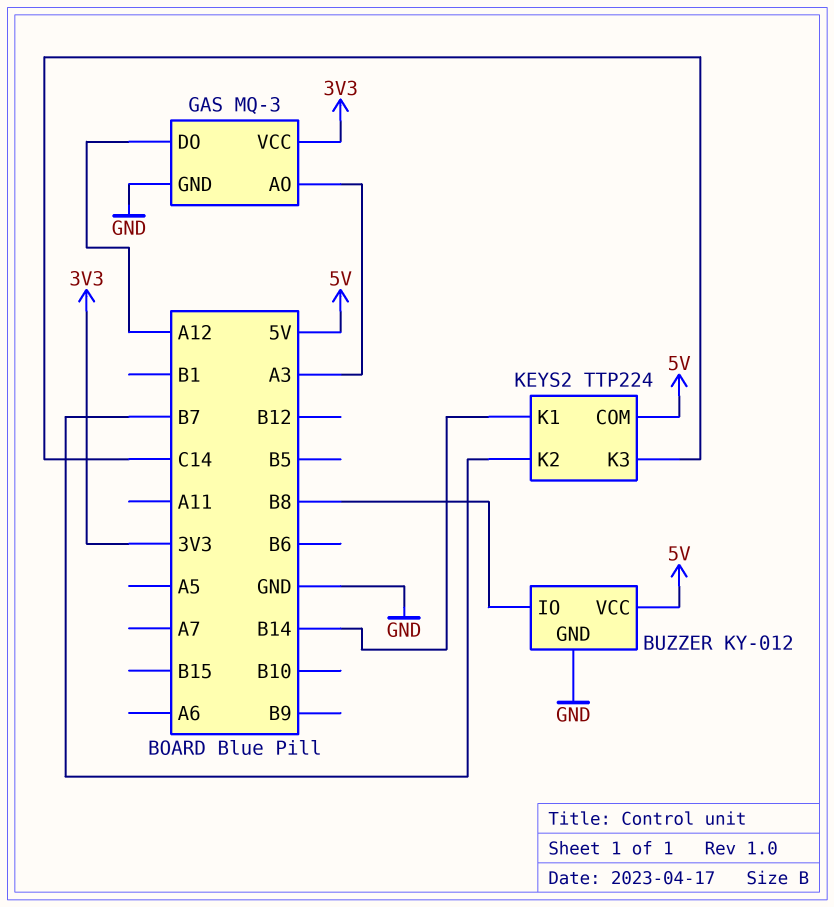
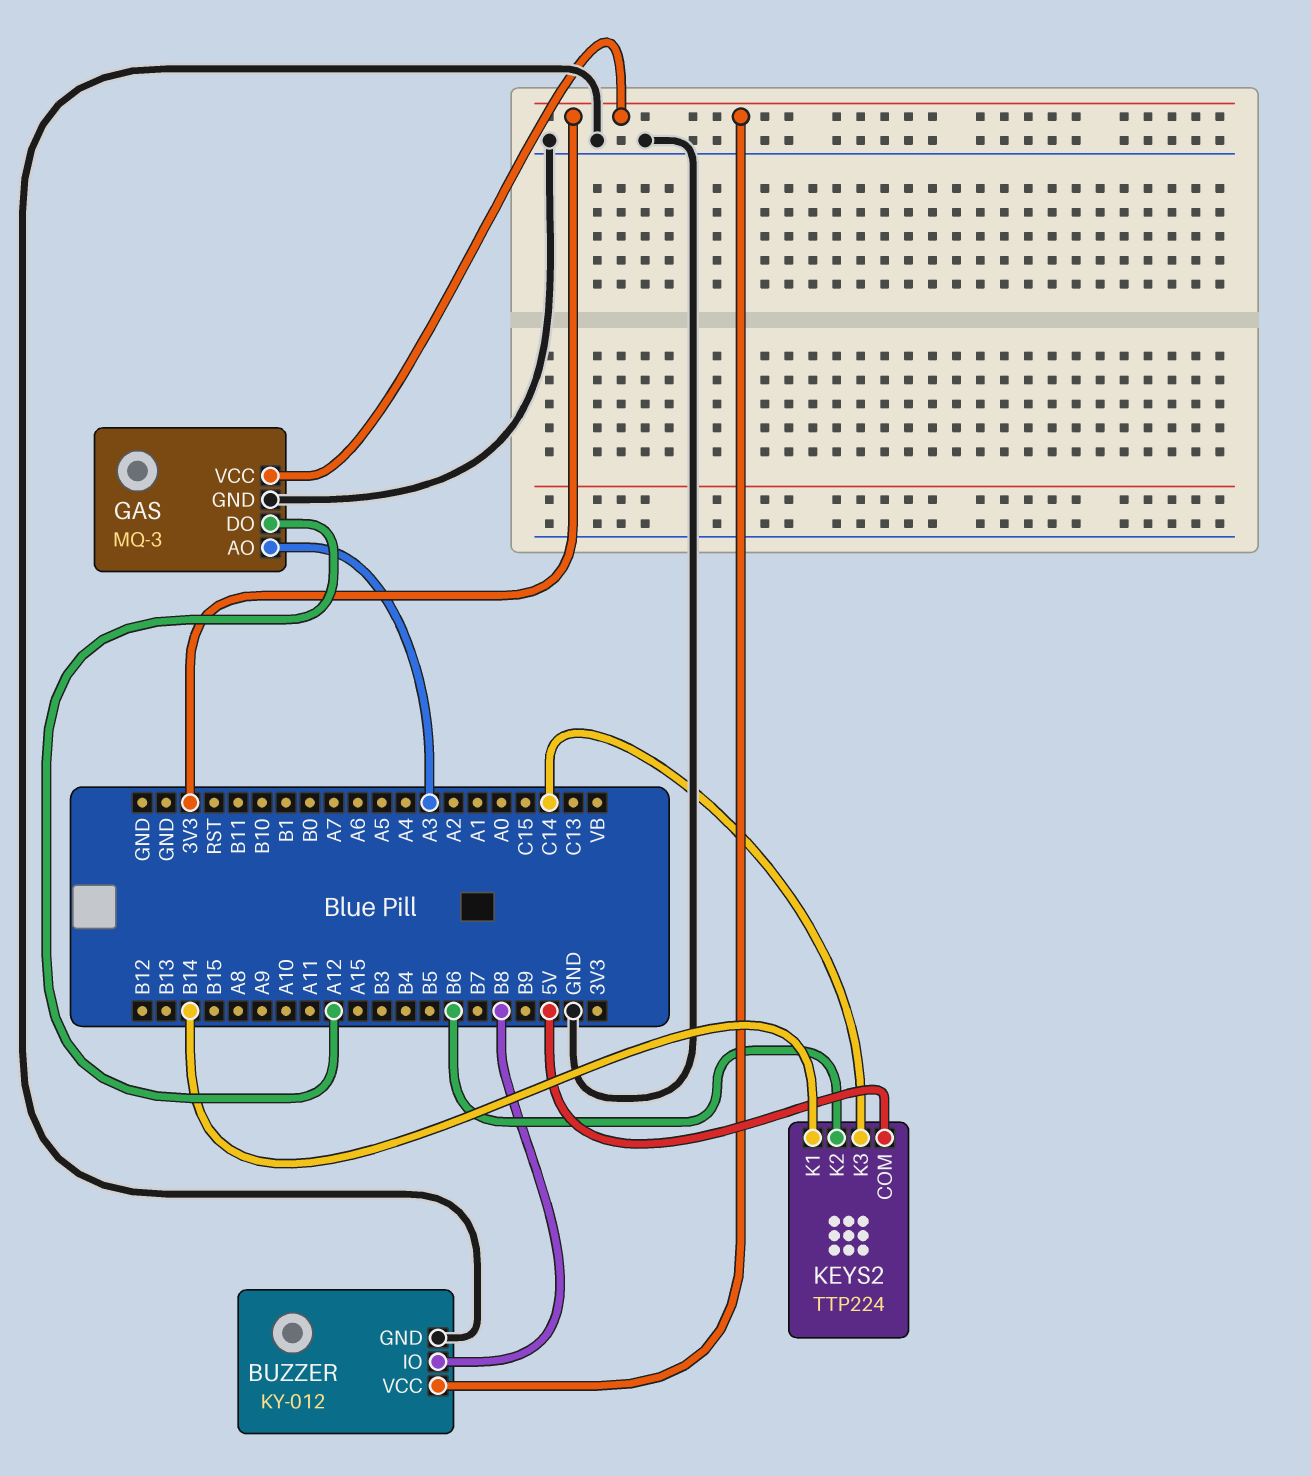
BUZZER pin VCC: 5V -> 3V3
KEYS2 pin K2: B7 -> B6

